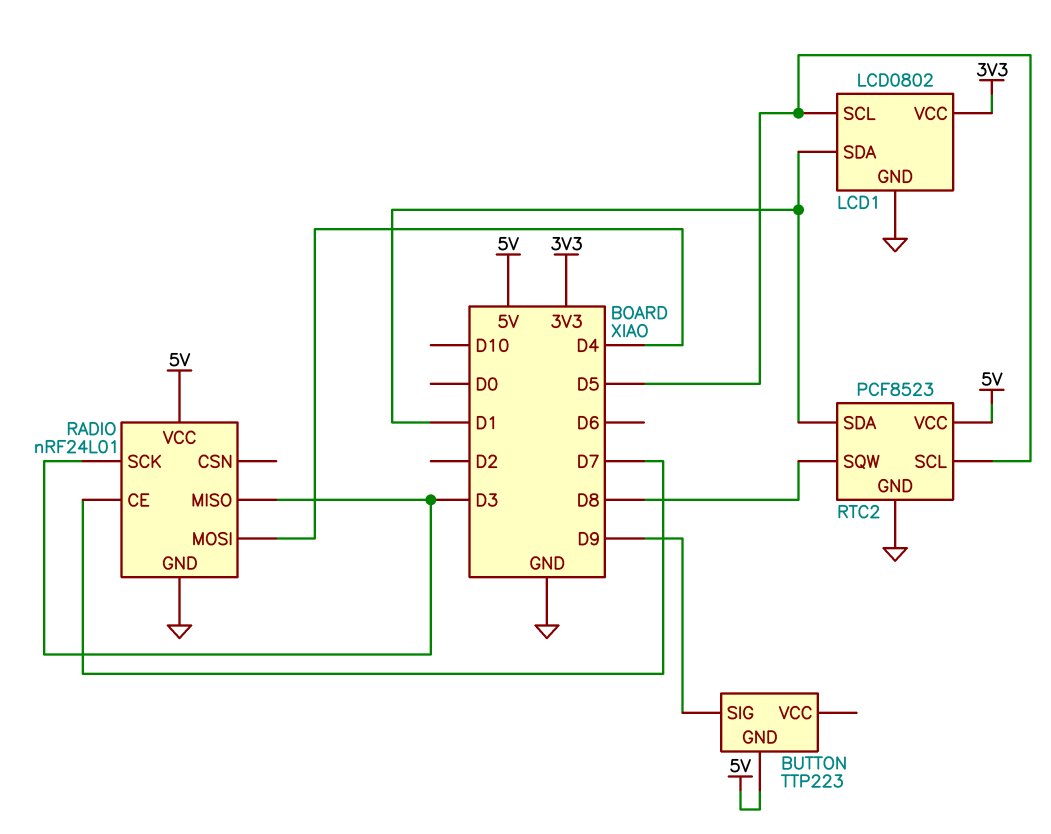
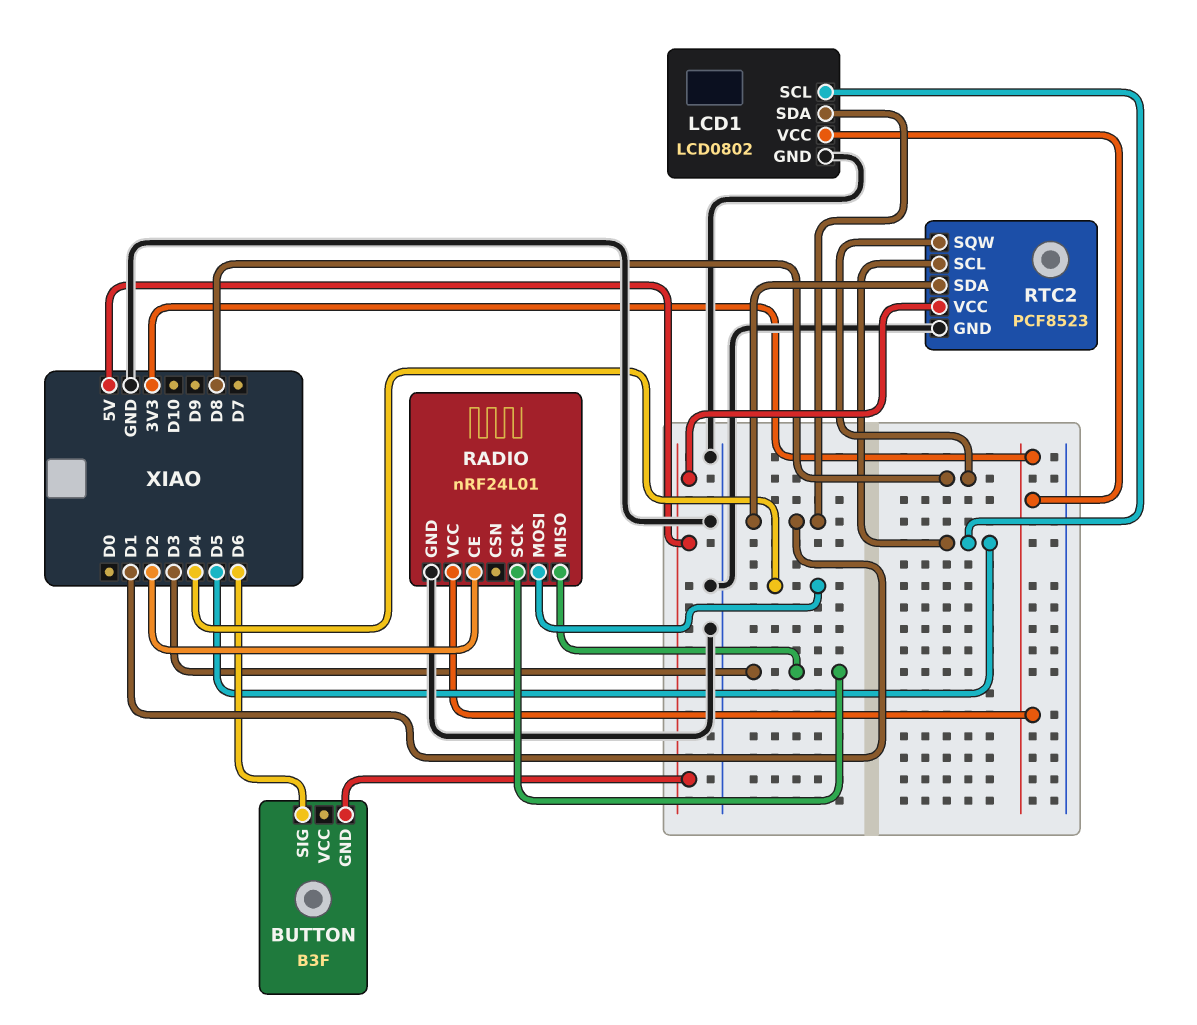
BUTTON: TTP223 -> B3F
BUTTON pin SIG: D9 -> D6
RADIO pin CE: D7 -> D2
RADIO pin VCC: 5V -> 3V3

